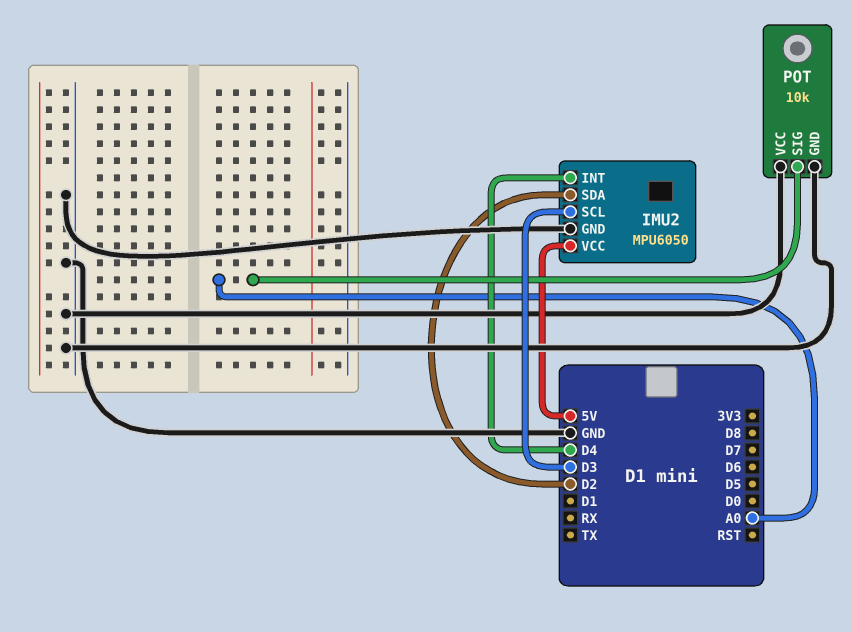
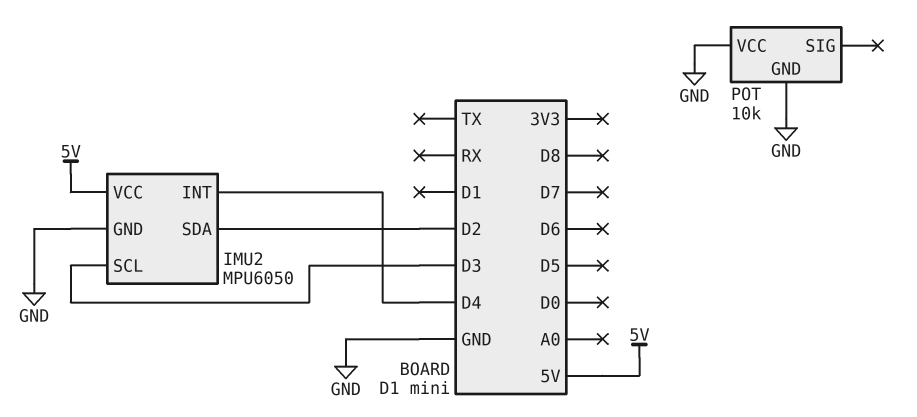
POT pin SIG: A0 -> none

